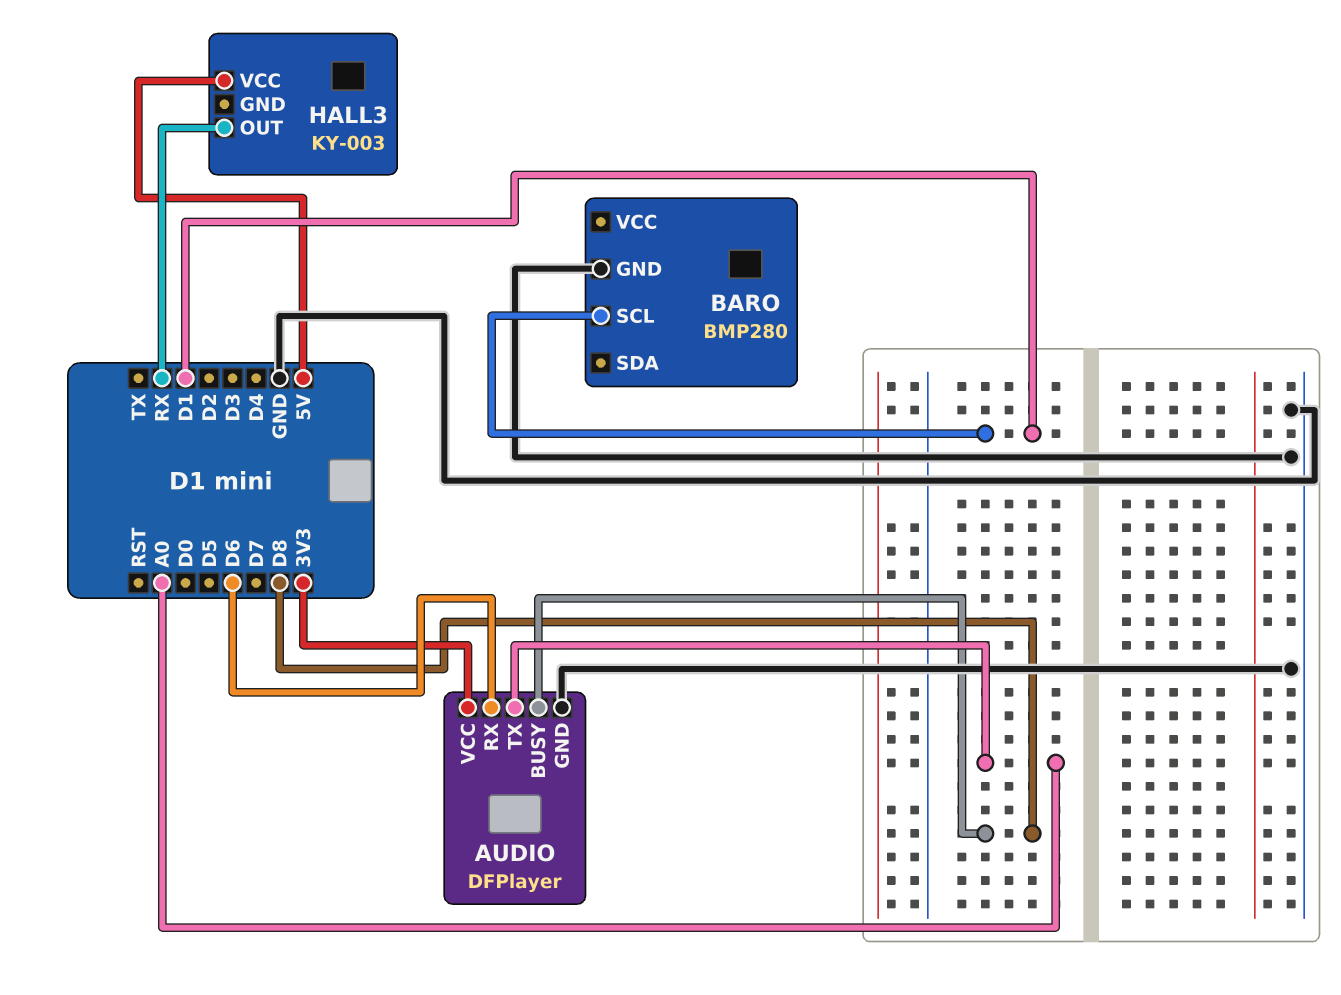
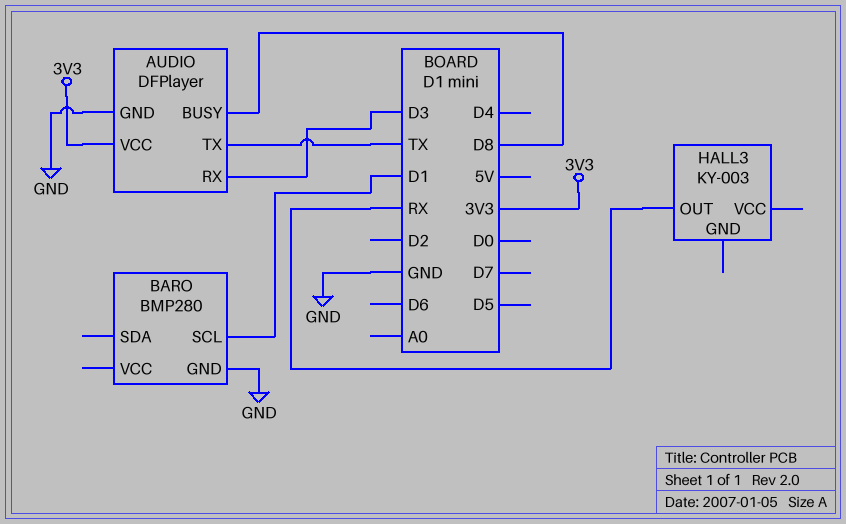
AUDIO pin RX: D6 -> D3
AUDIO pin TX: A0 -> TX
HALL3 pin VCC: 5V -> none

